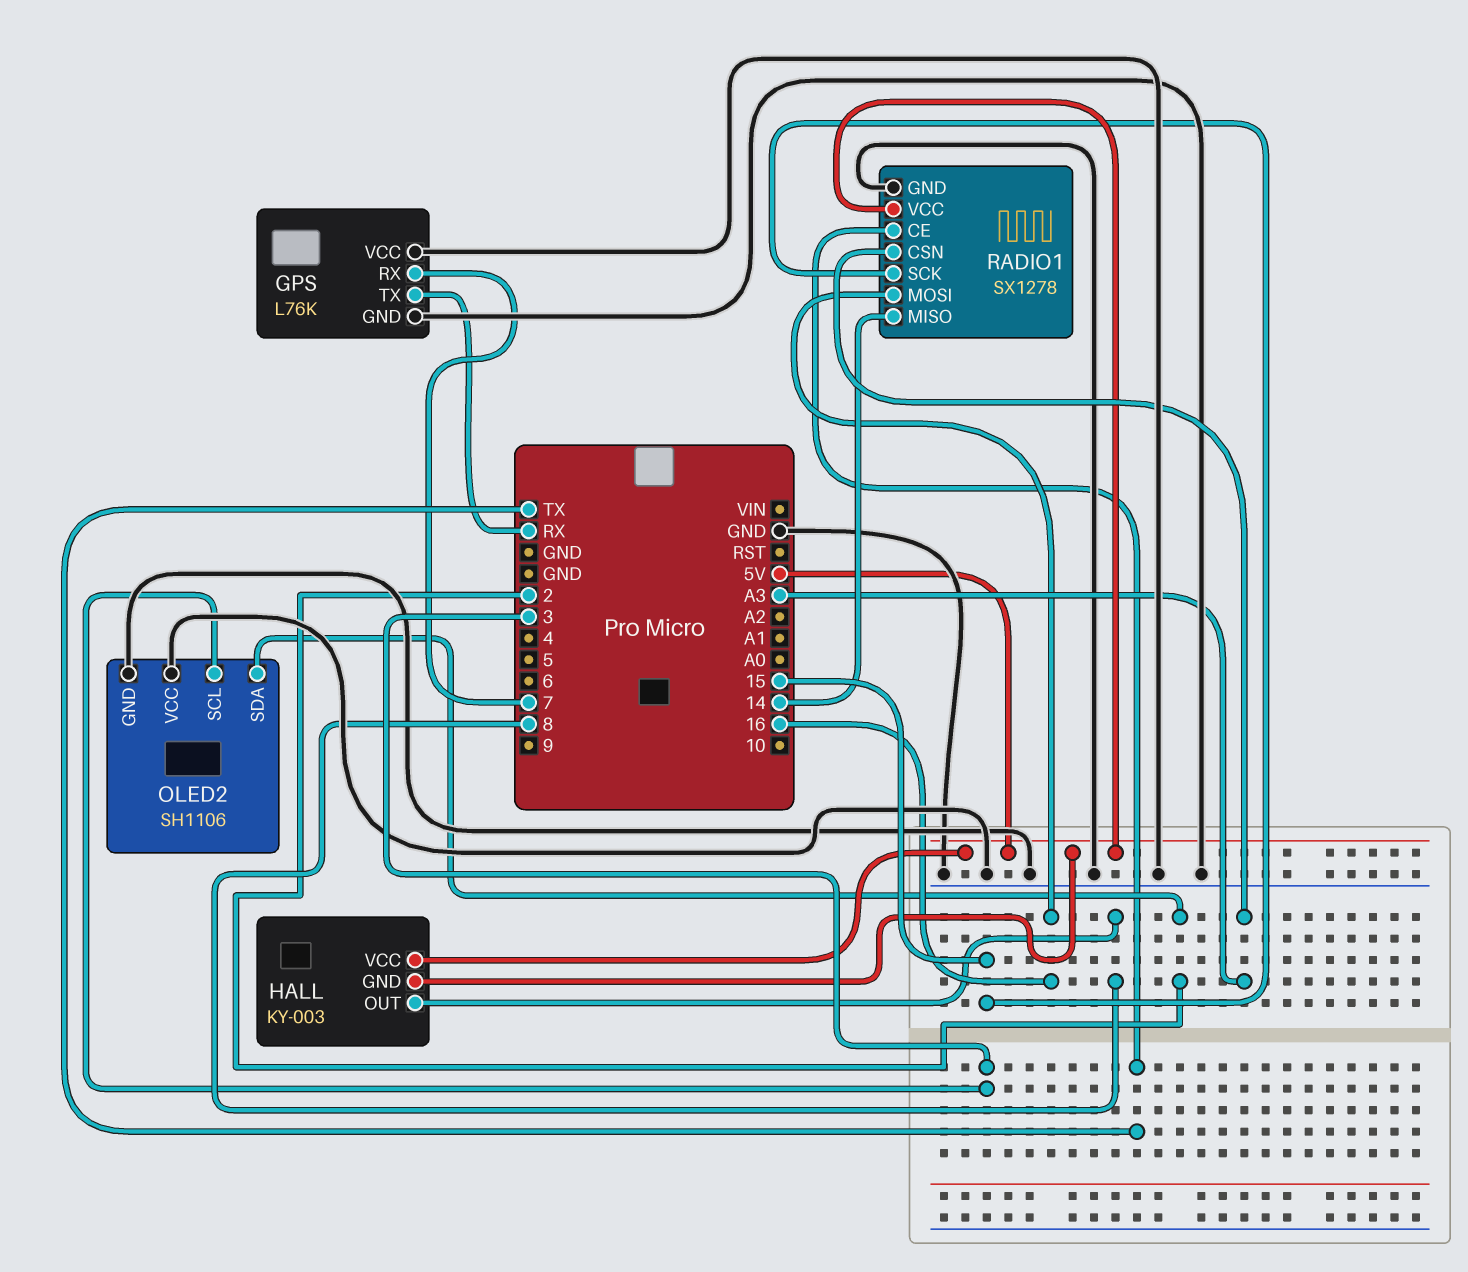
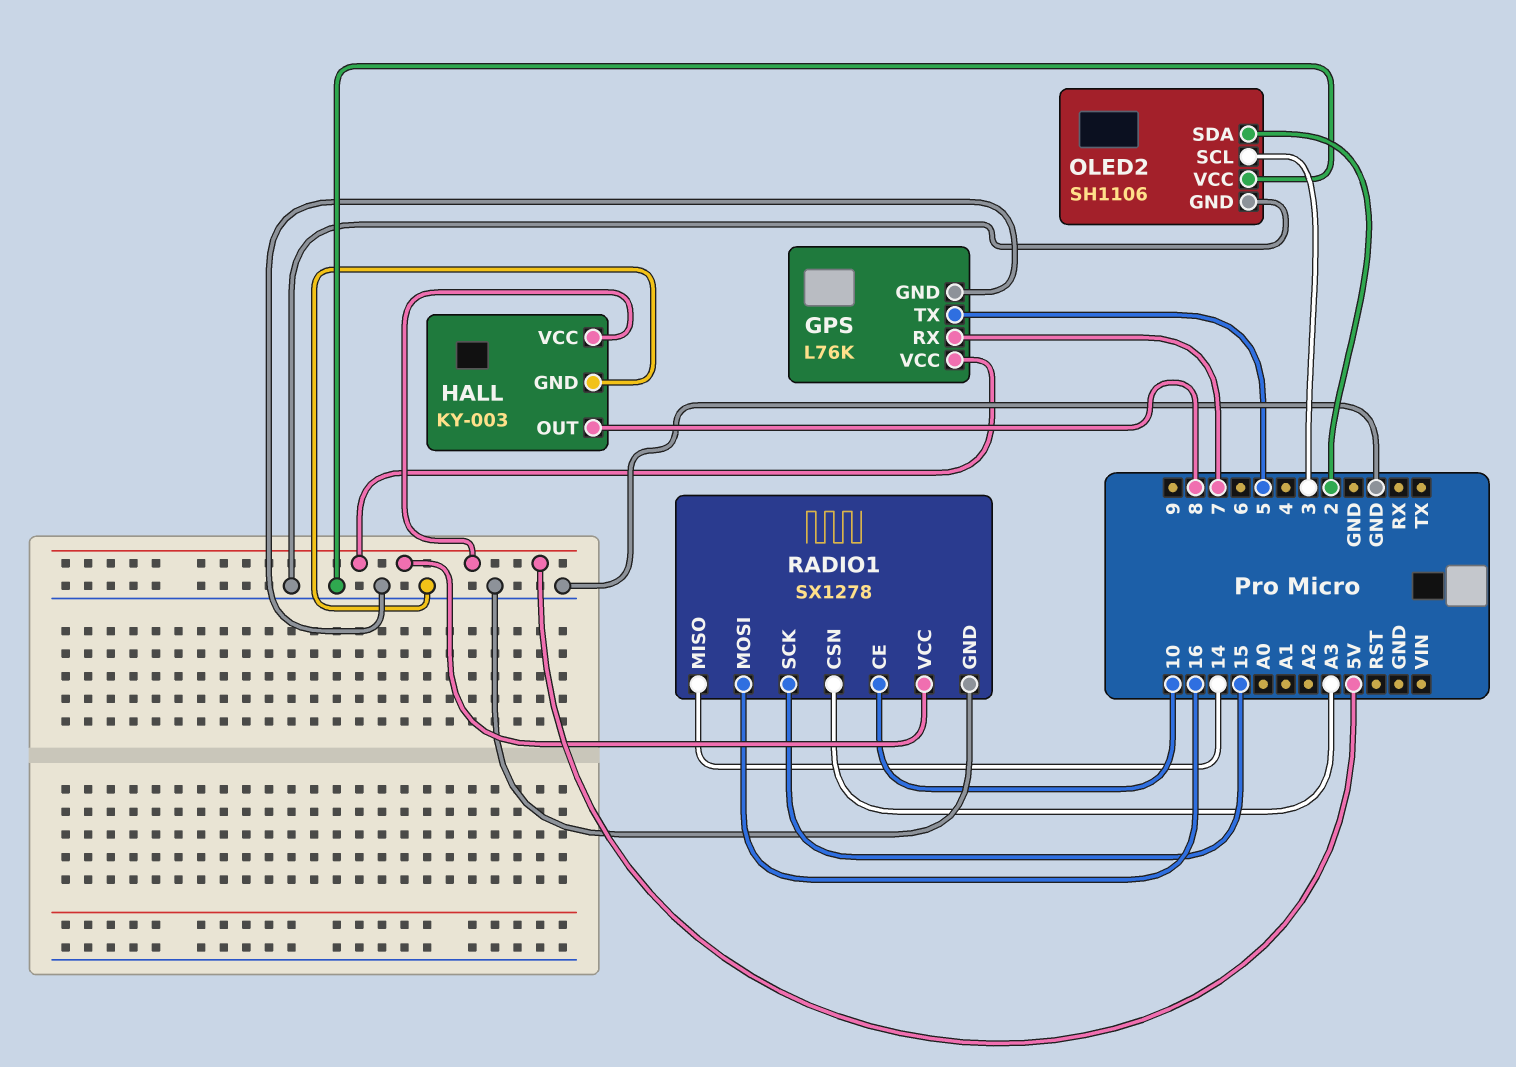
GPS pin TX: RX -> 5
GPS pin VCC: GND -> 5V
HALL pin GND: 5V -> GND
RADIO1 pin CE: TX -> 10

